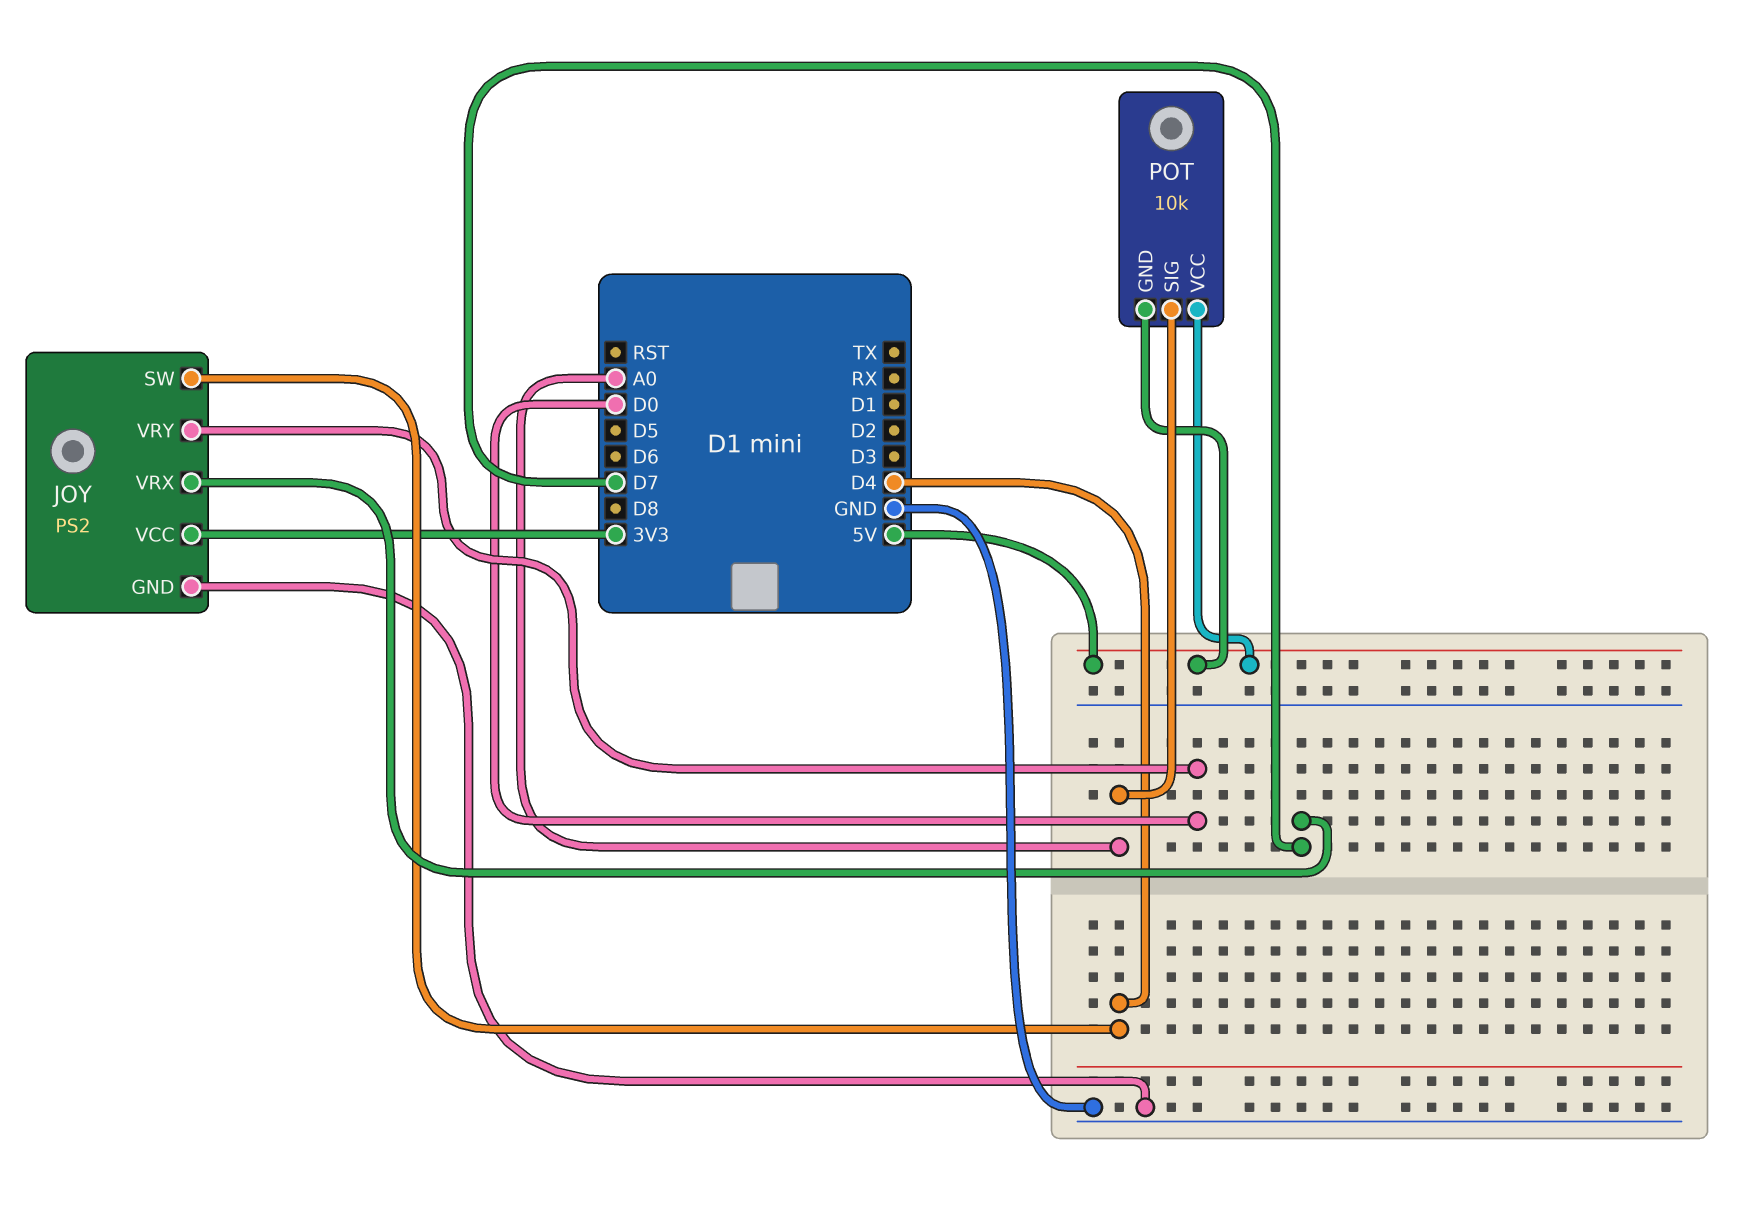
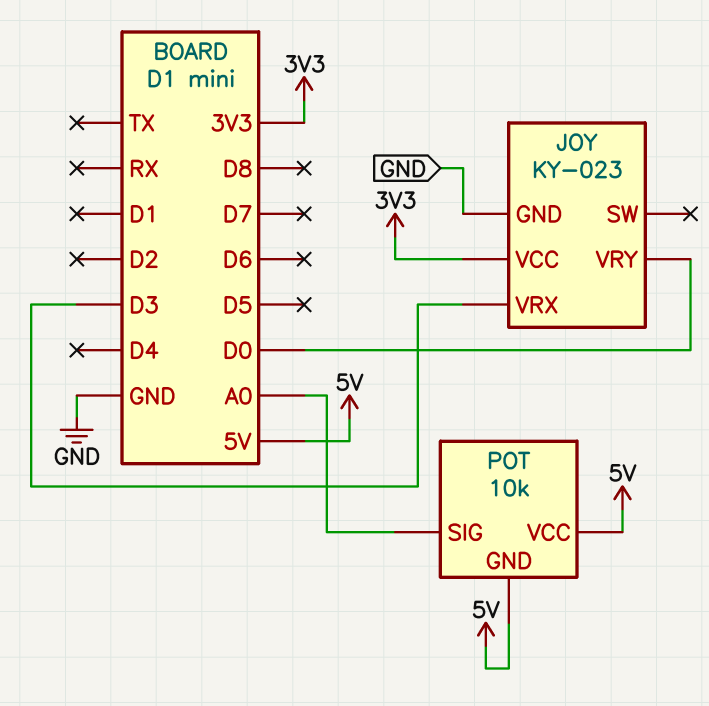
JOY: PS2 -> KY-023
JOY pin SW: D4 -> none
JOY pin VRX: D7 -> D3

